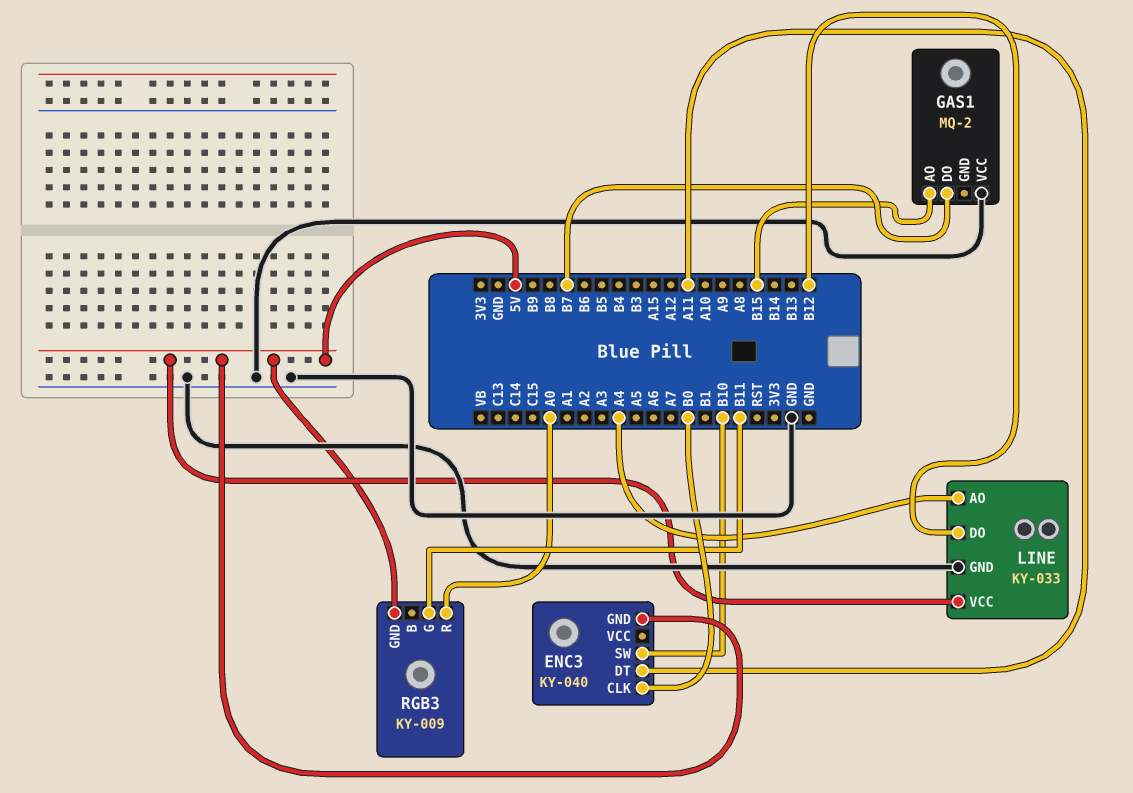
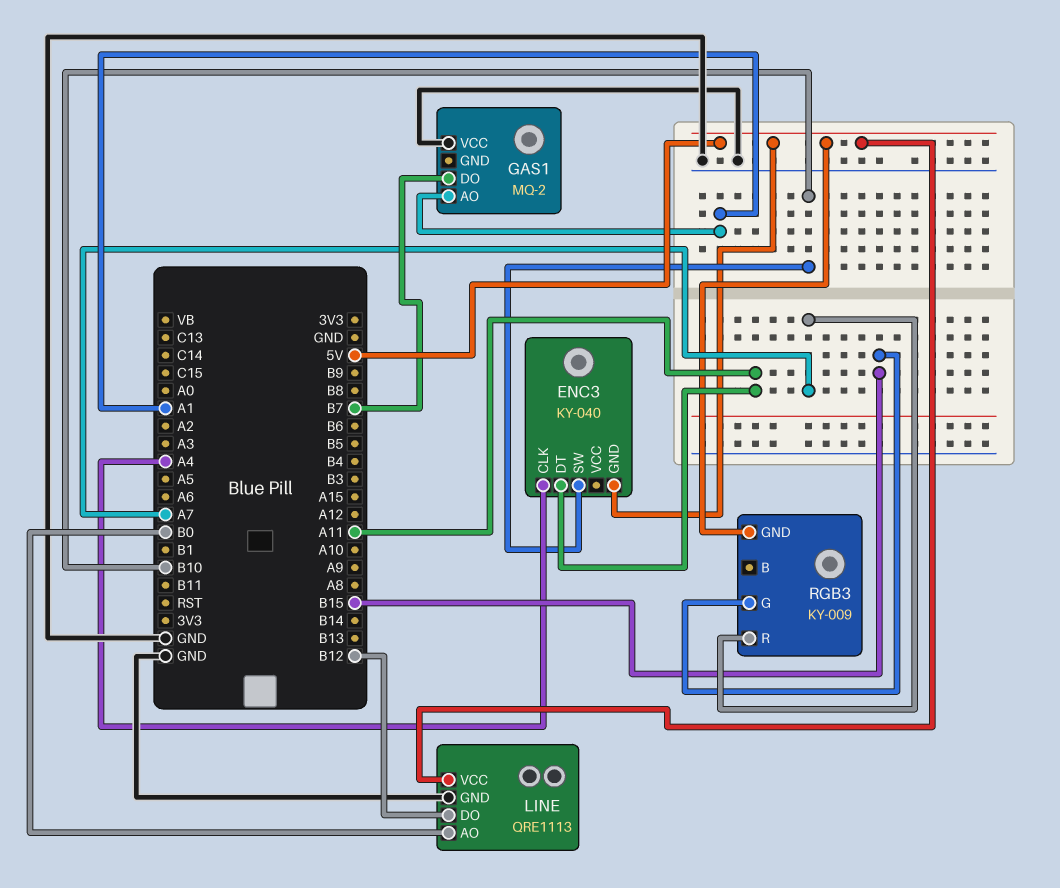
ENC3 pin CLK: B0 -> A4
GAS1 pin AO: B15 -> A1
LINE: KY-033 -> QRE1113
LINE pin AO: A4 -> B0
RGB3 pin G: B11 -> B15
RGB3 pin R: A0 -> A7

